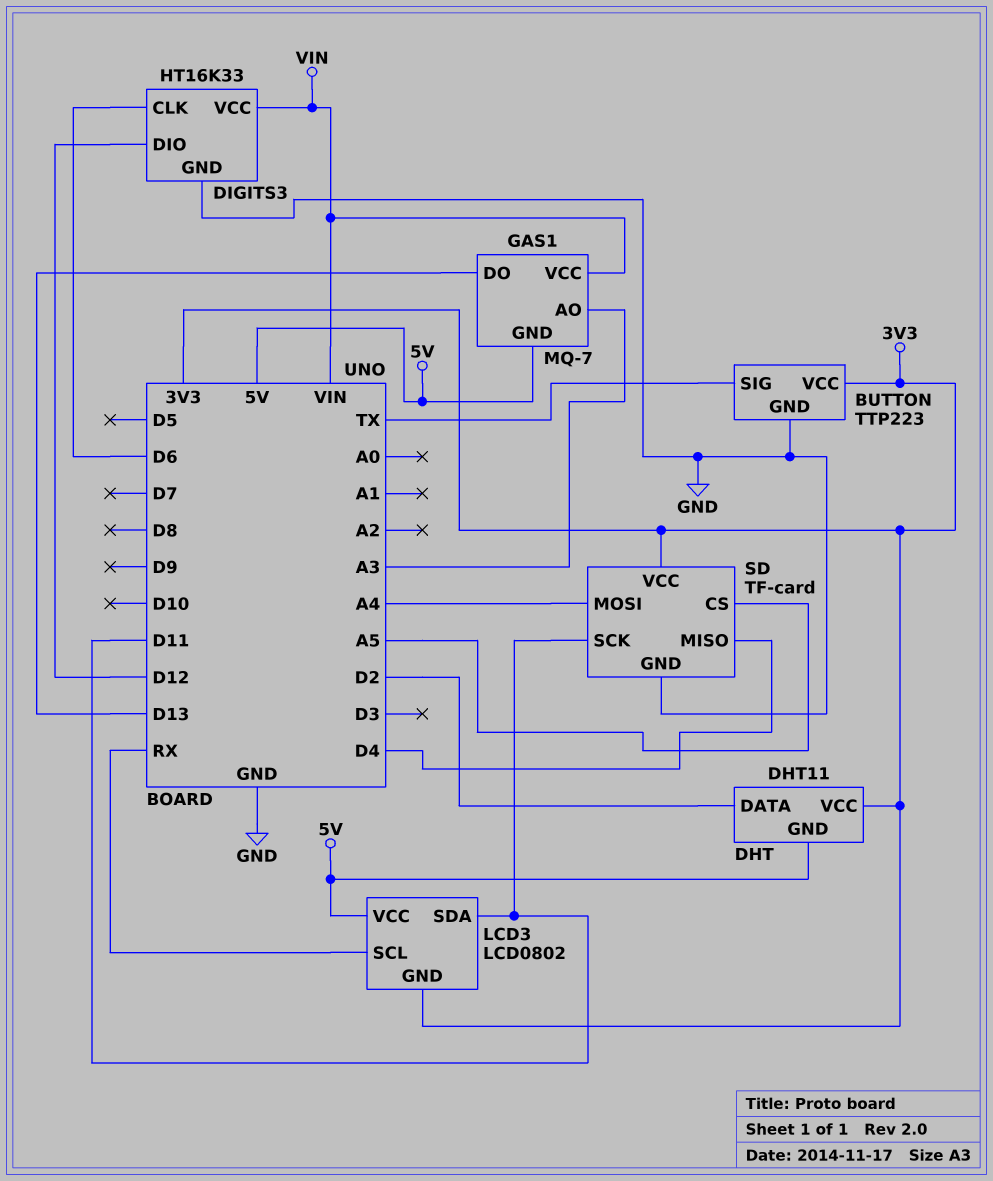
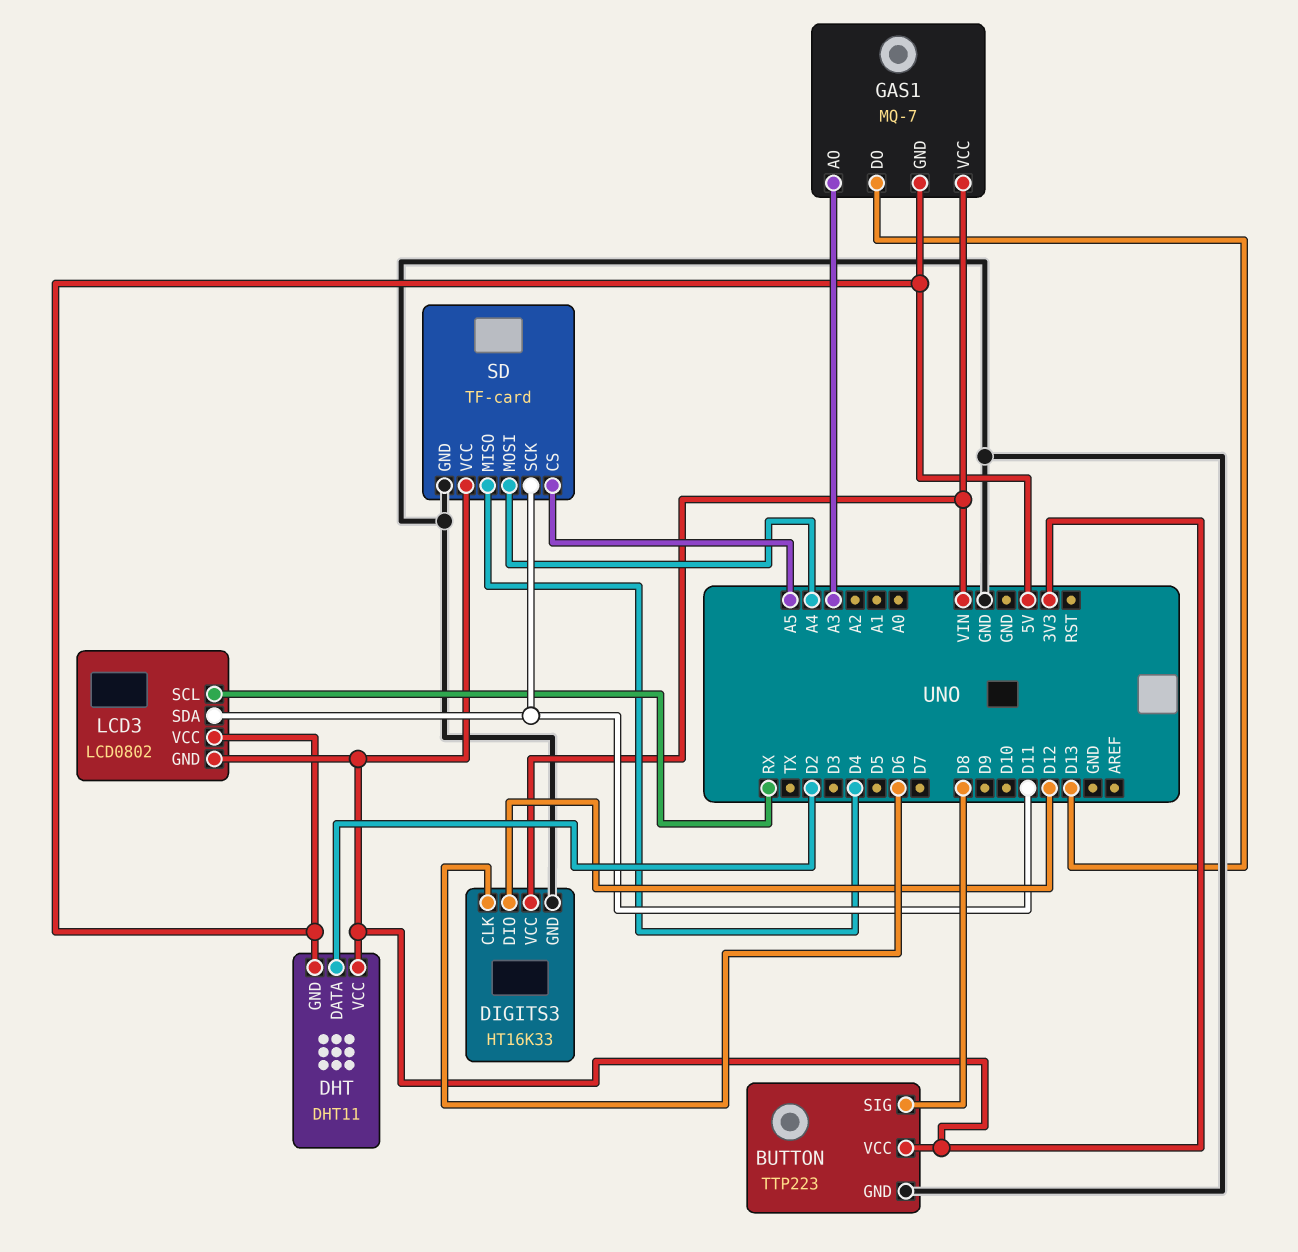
BUTTON pin SIG: TX -> D8

